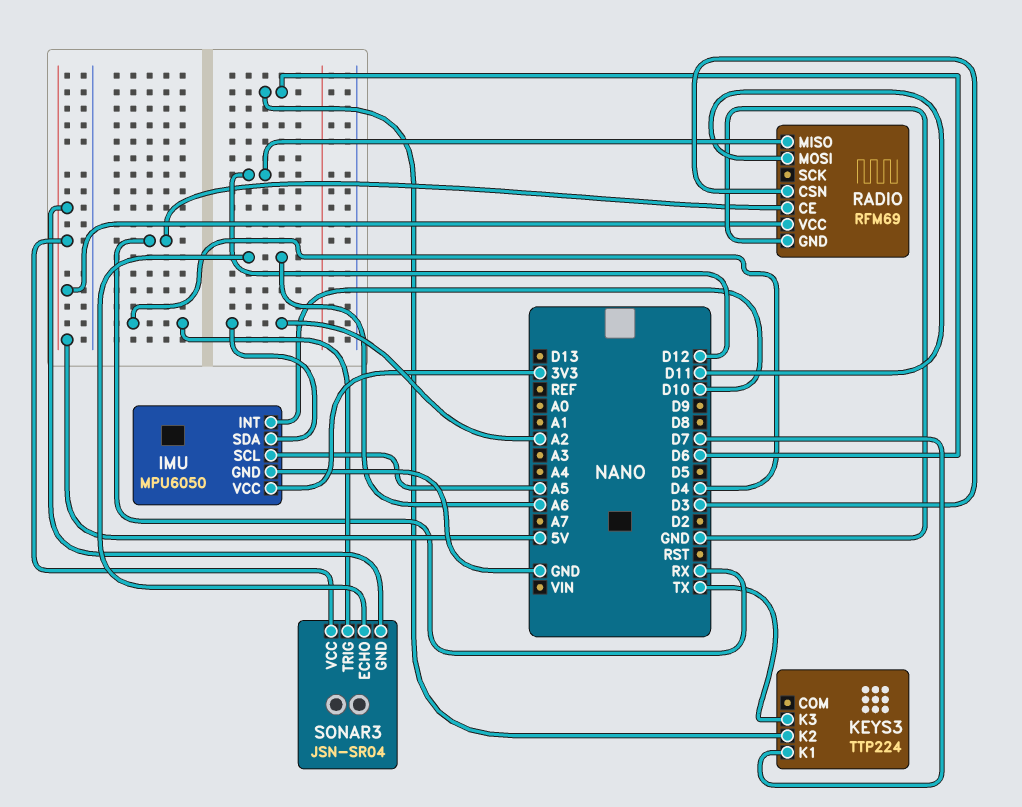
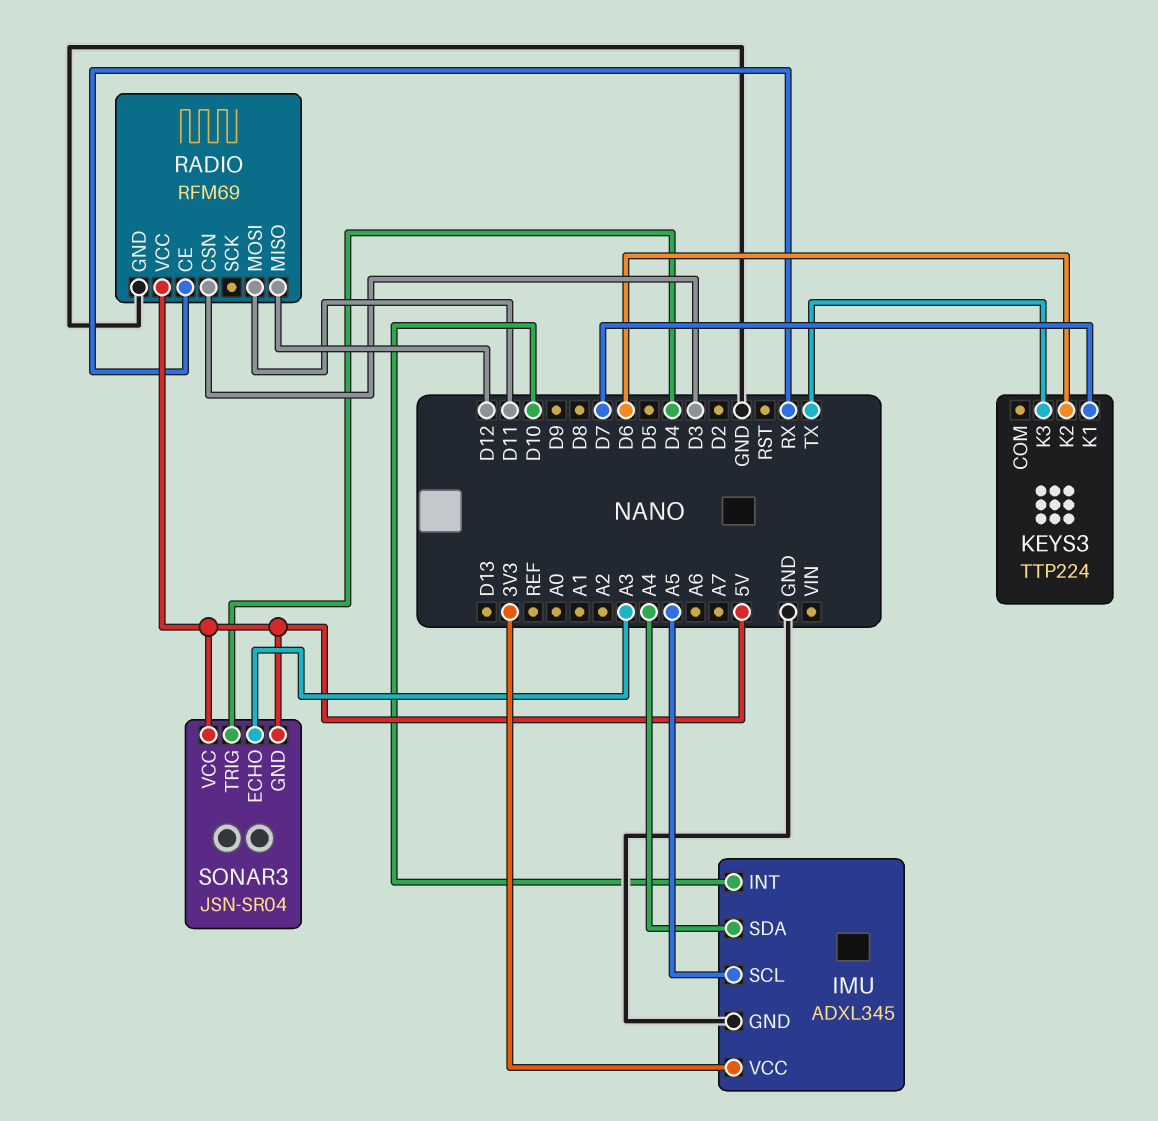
IMU: MPU6050 -> ADXL345
IMU pin SDA: A2 -> A4
SONAR3 pin ECHO: A6 -> A3

